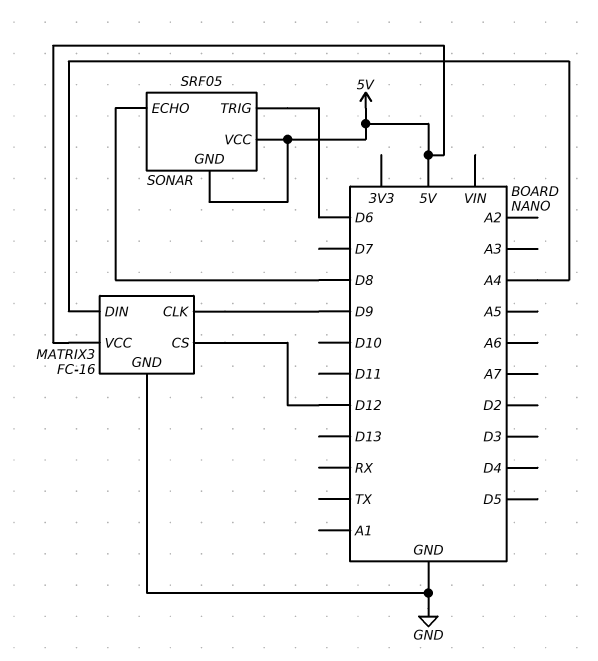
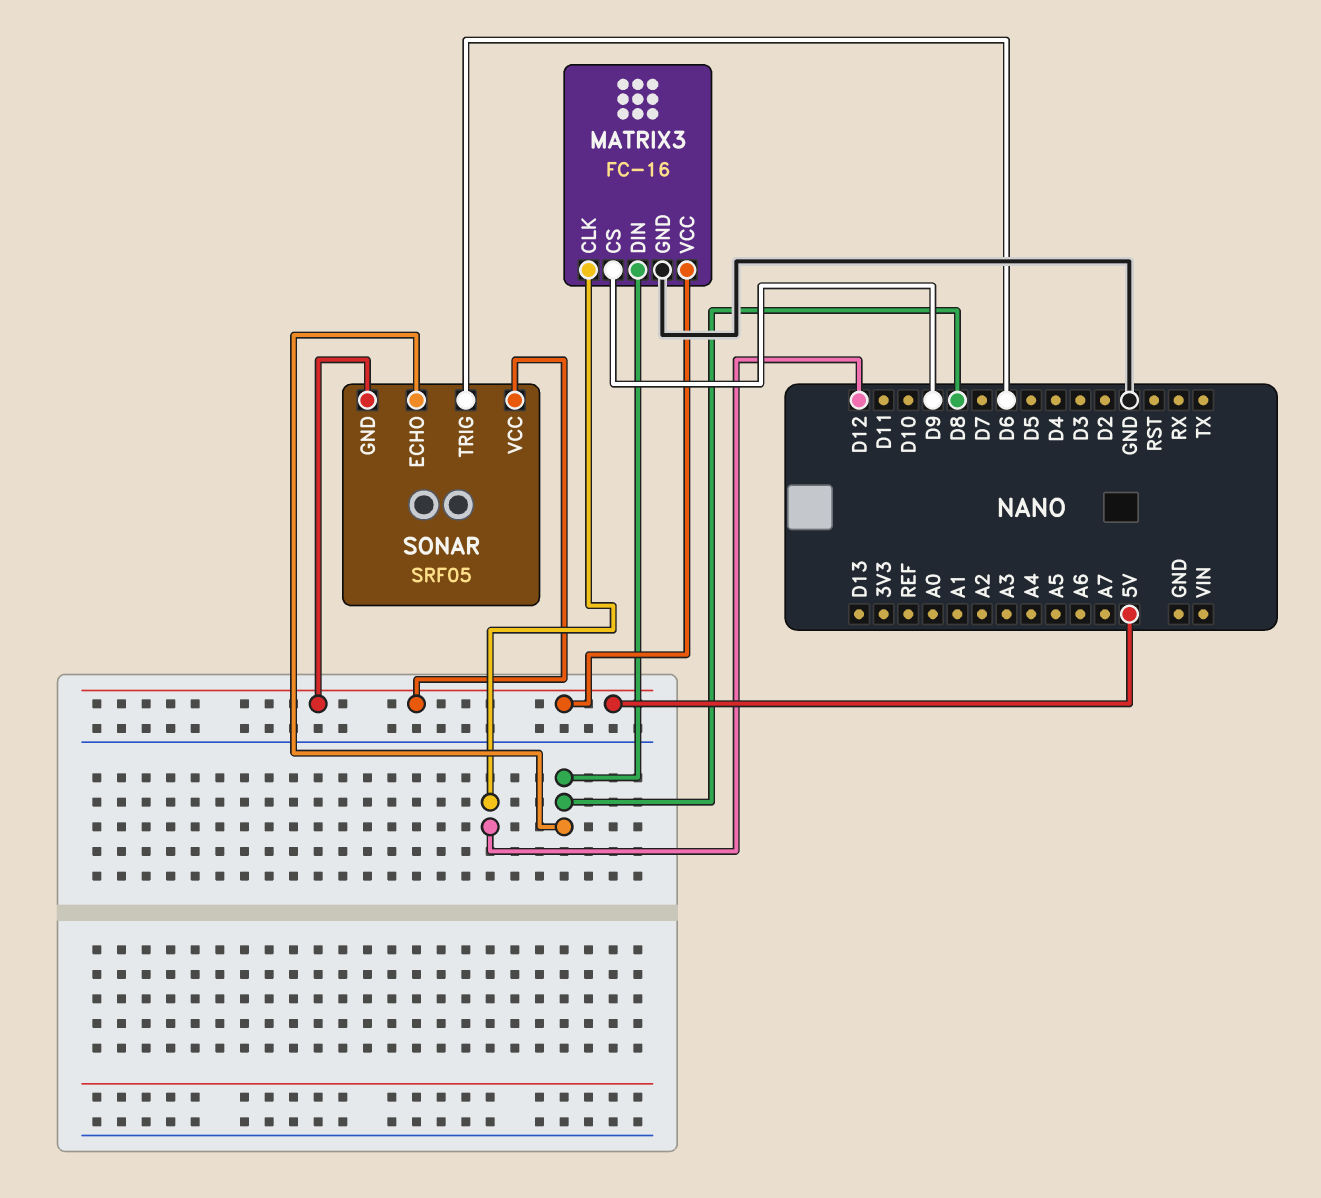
MATRIX3 pin CLK: D9 -> D12
MATRIX3 pin CS: D12 -> D9
MATRIX3 pin DIN: A4 -> D8

